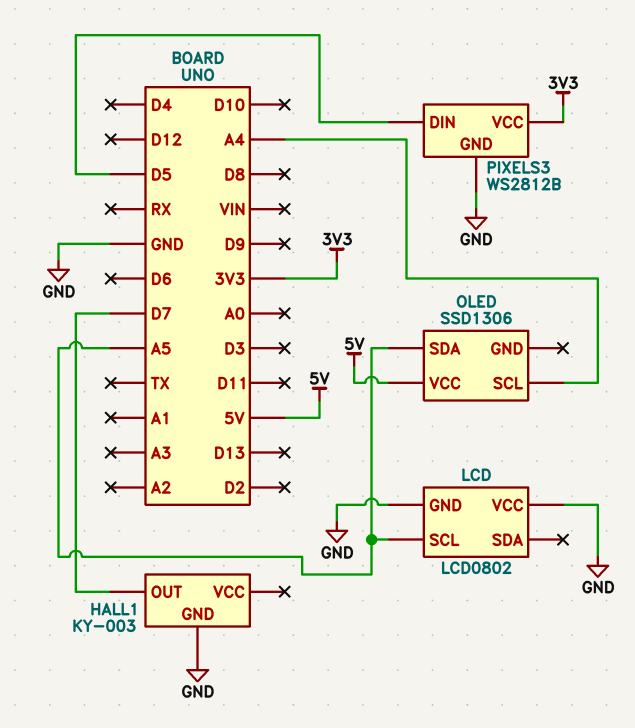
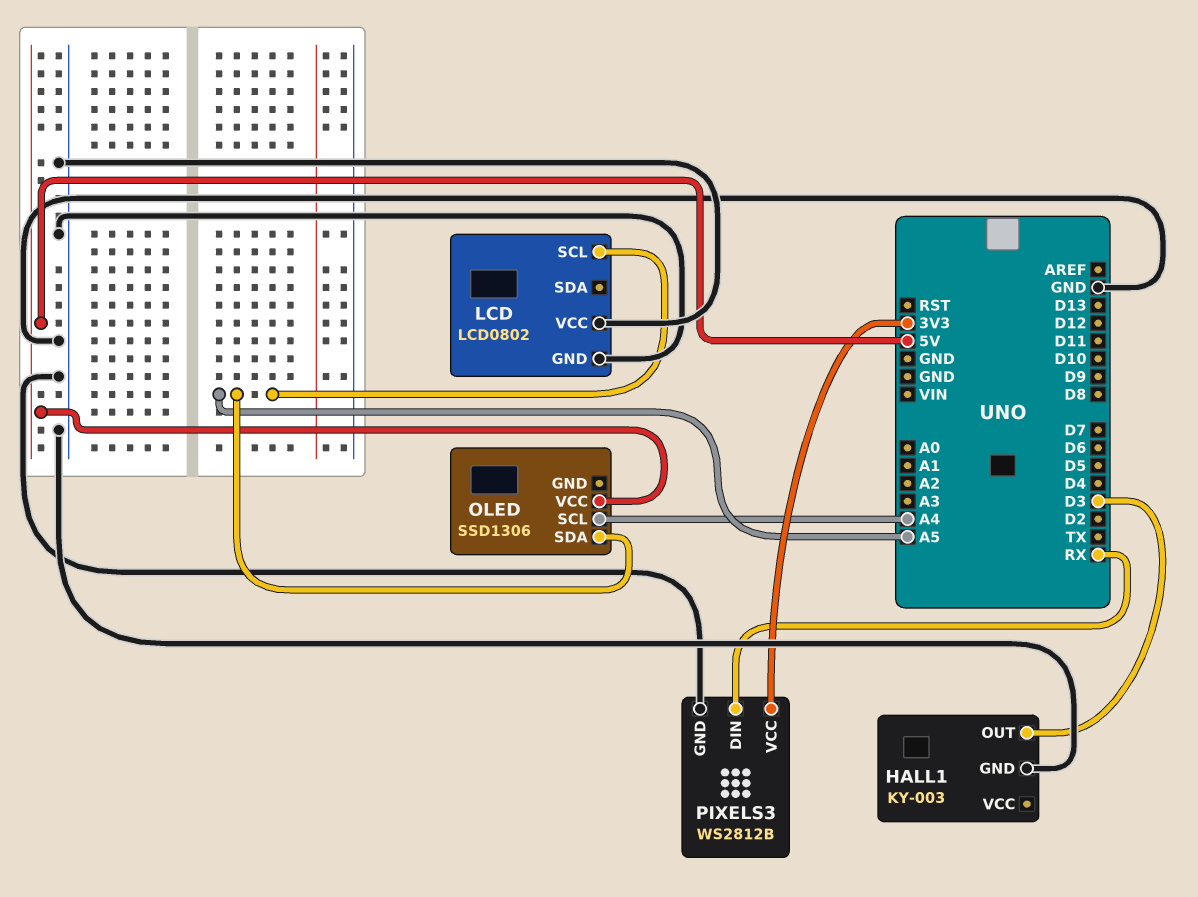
HALL1 pin OUT: D7 -> D3
PIXELS3 pin DIN: D5 -> RX

